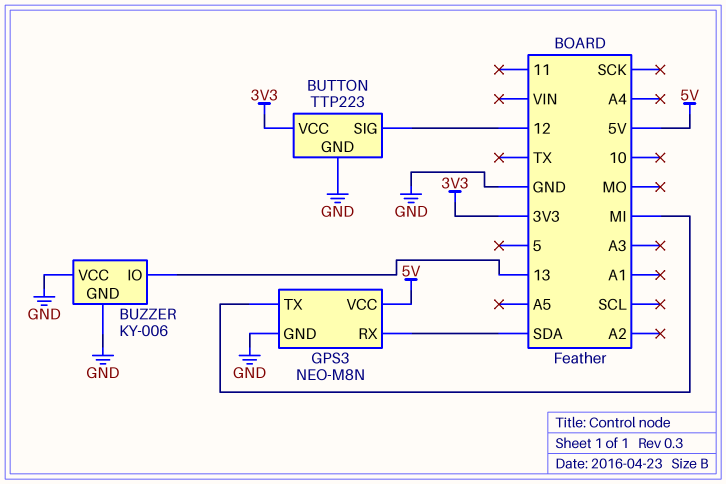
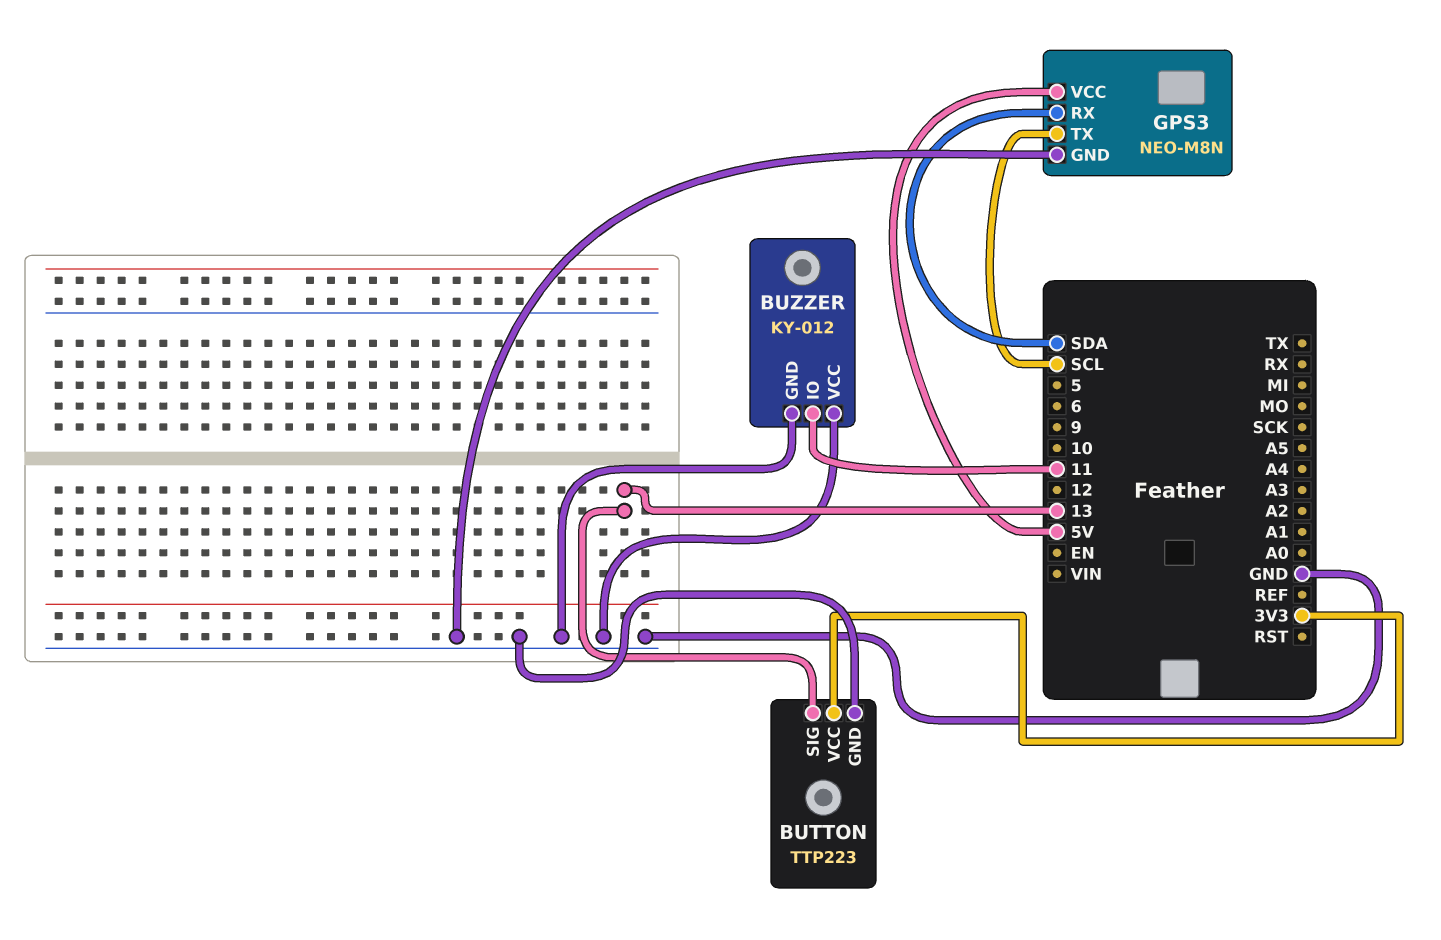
BUTTON pin SIG: 12 -> 13
BUZZER: KY-006 -> KY-012
BUZZER pin IO: 13 -> 11
GPS3 pin TX: MI -> SCL

